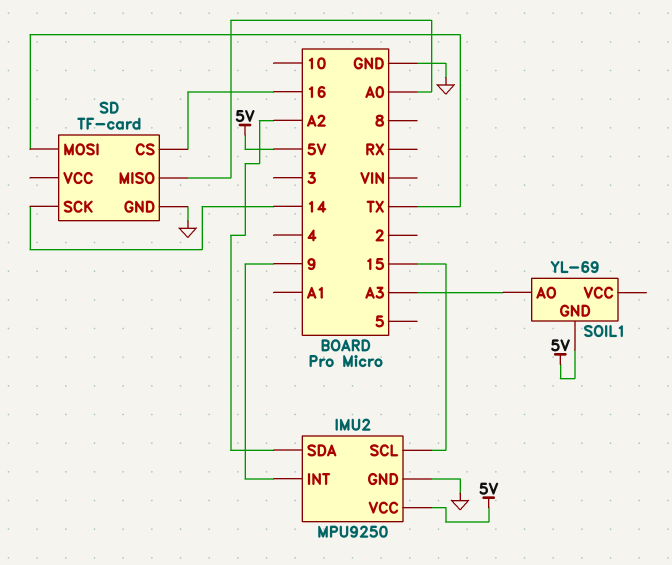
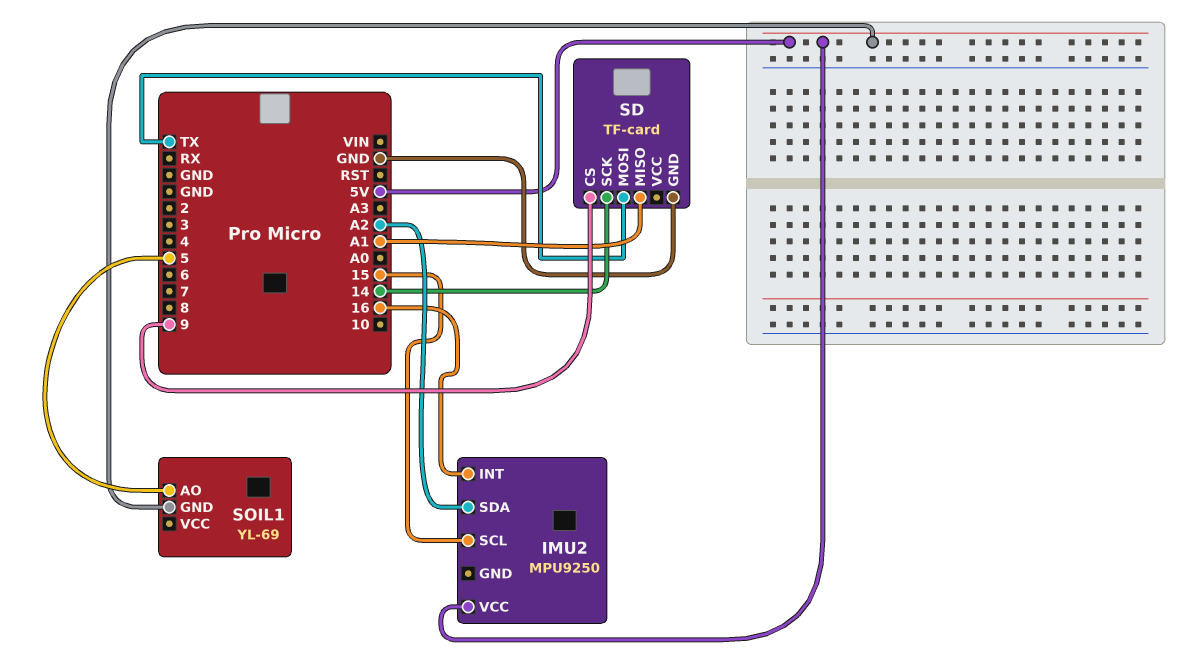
IMU2 pin GND: GND -> none
IMU2 pin INT: 9 -> 16
SD pin CS: 16 -> 9
SD pin MISO: A0 -> A1
SOIL1 pin AO: A3 -> 5

